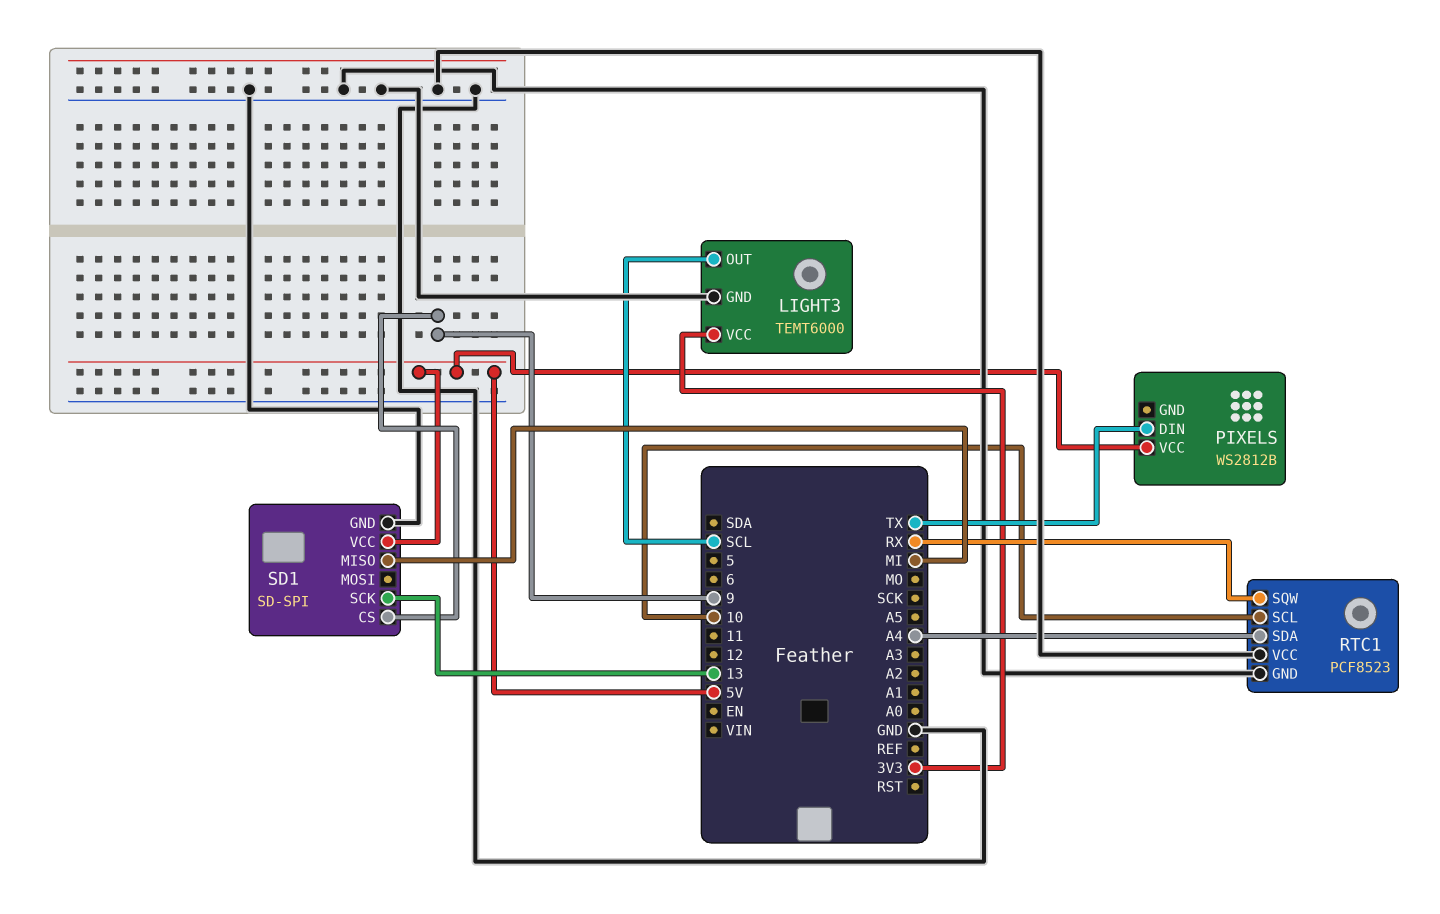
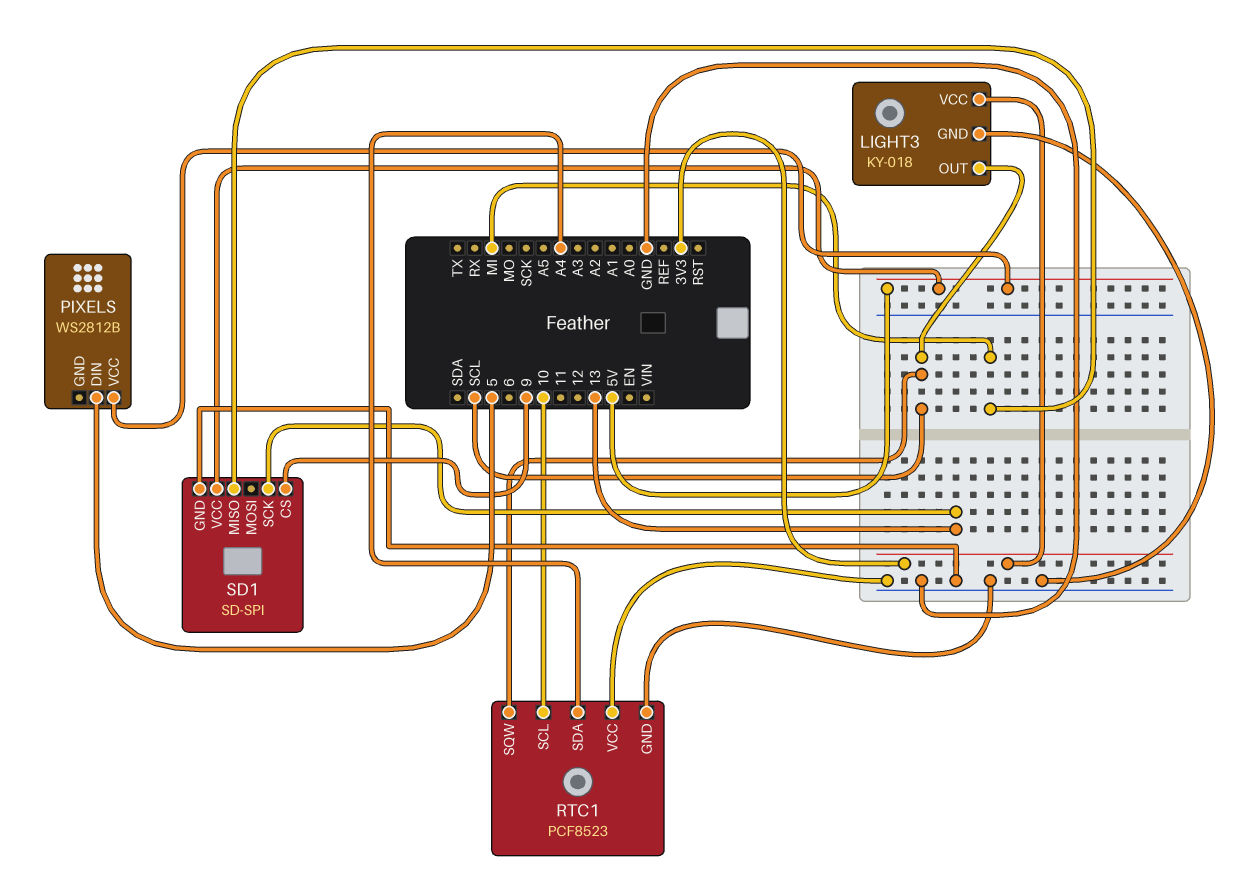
LIGHT3: TEMT6000 -> KY-018
PIXELS pin DIN: TX -> 5
RTC1 pin SQW: RX -> SCL

